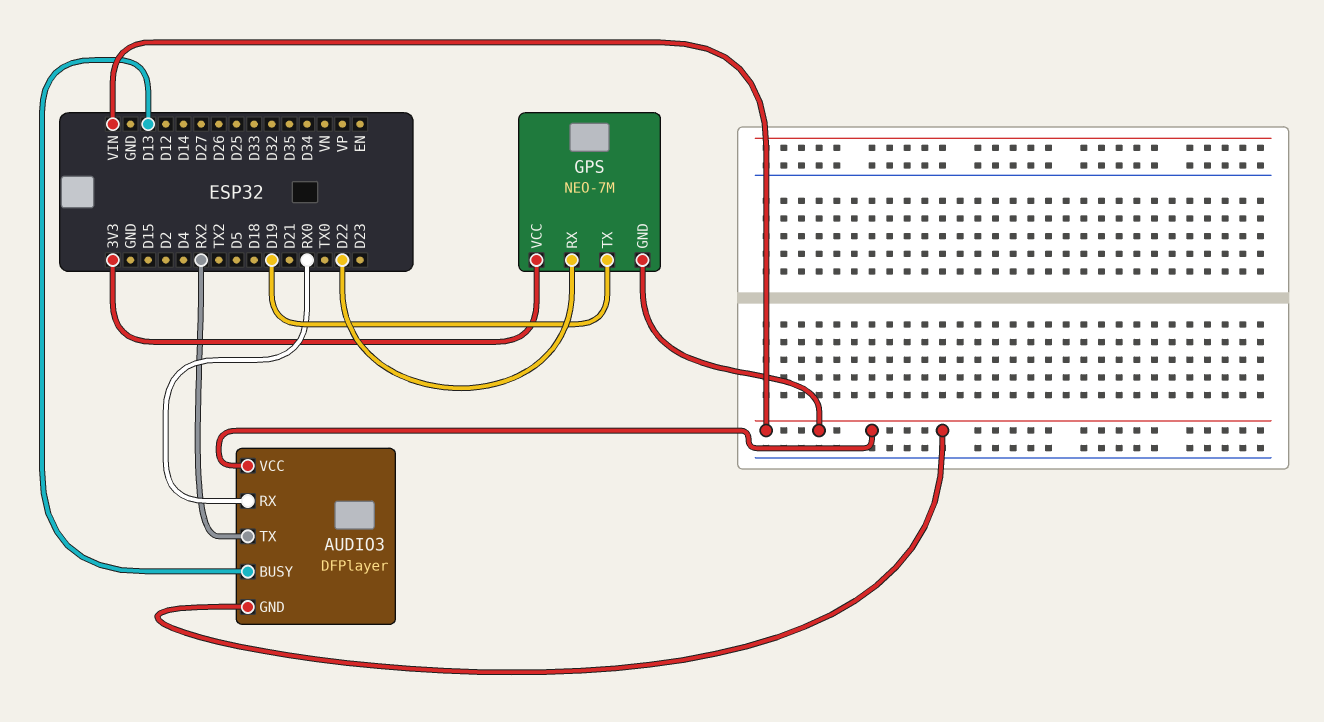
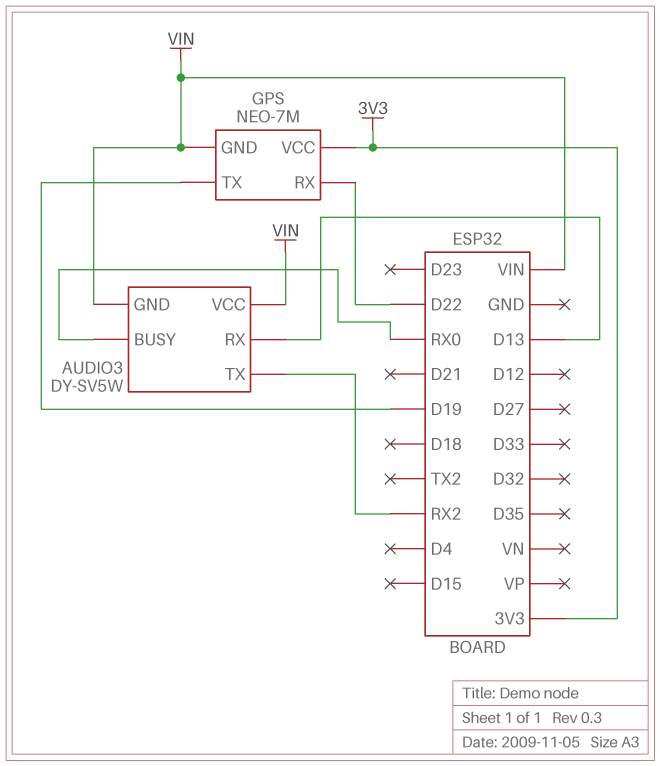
AUDIO3: DFPlayer -> DY-SV5W
AUDIO3 pin BUSY: D13 -> RX0
AUDIO3 pin RX: RX0 -> D13

